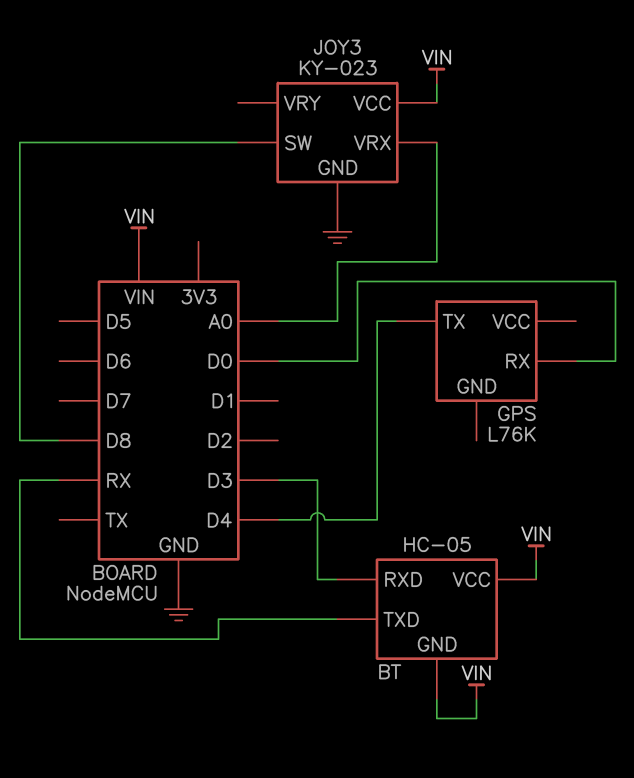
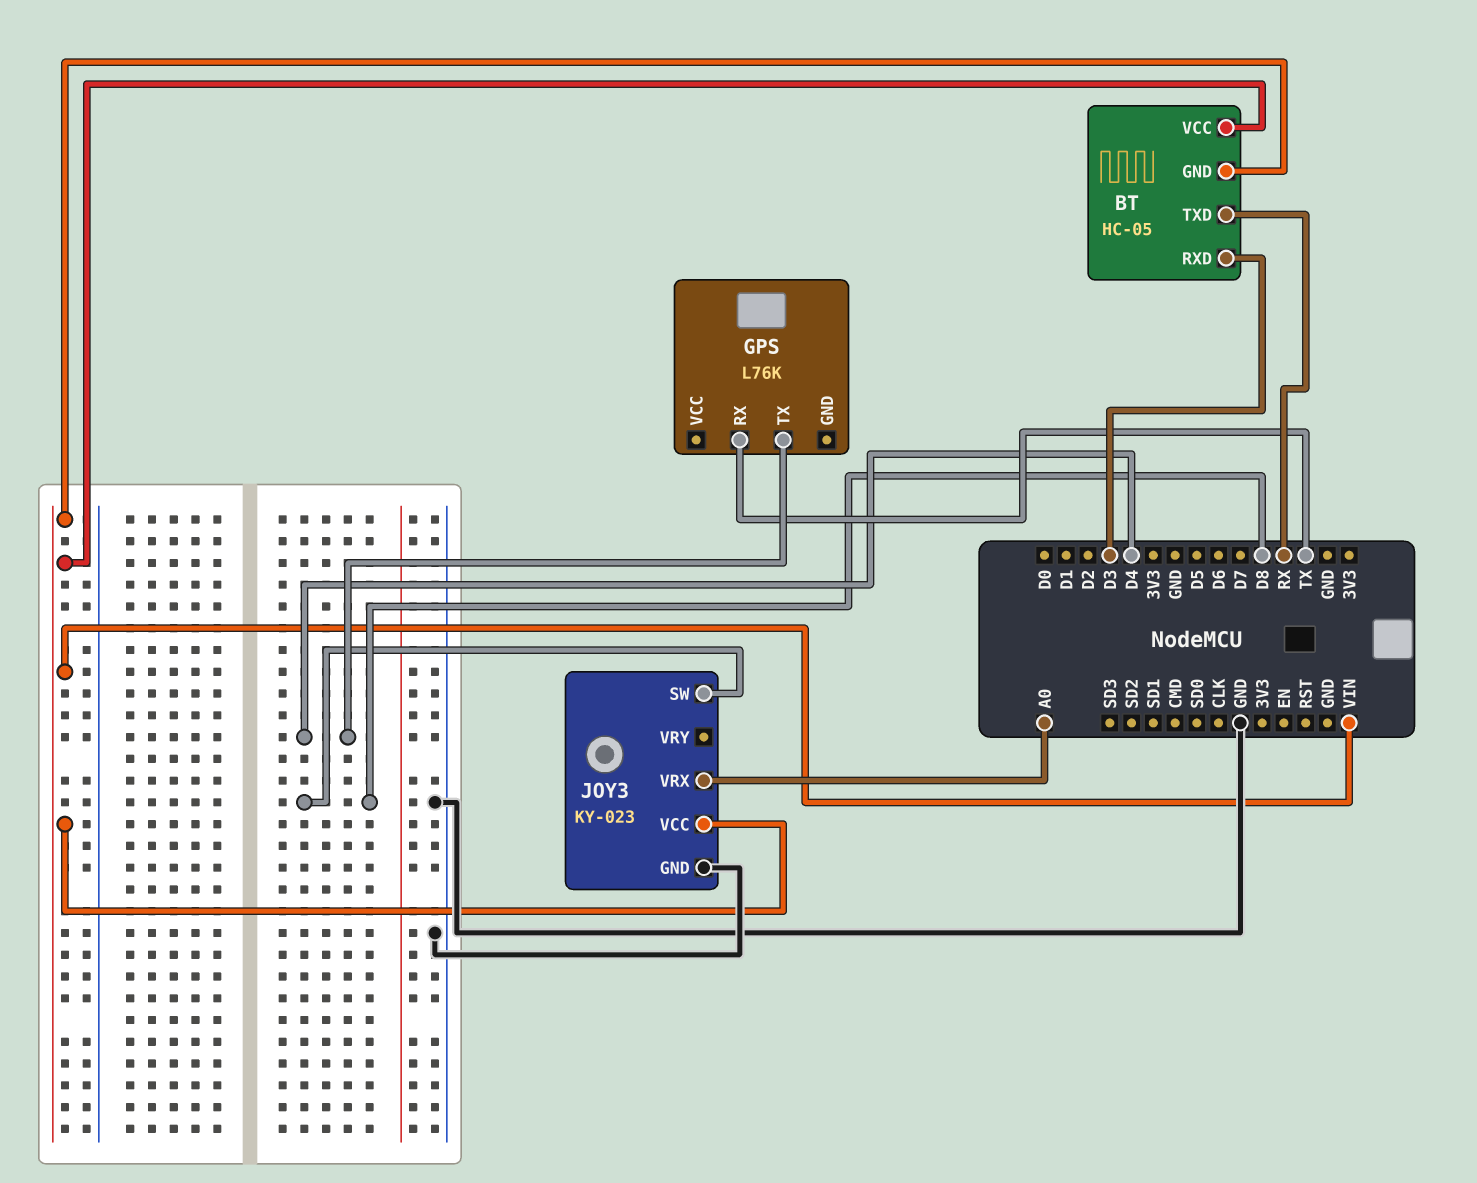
GPS pin RX: D0 -> TX

